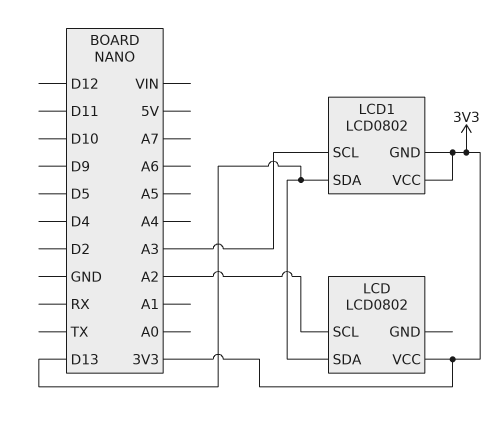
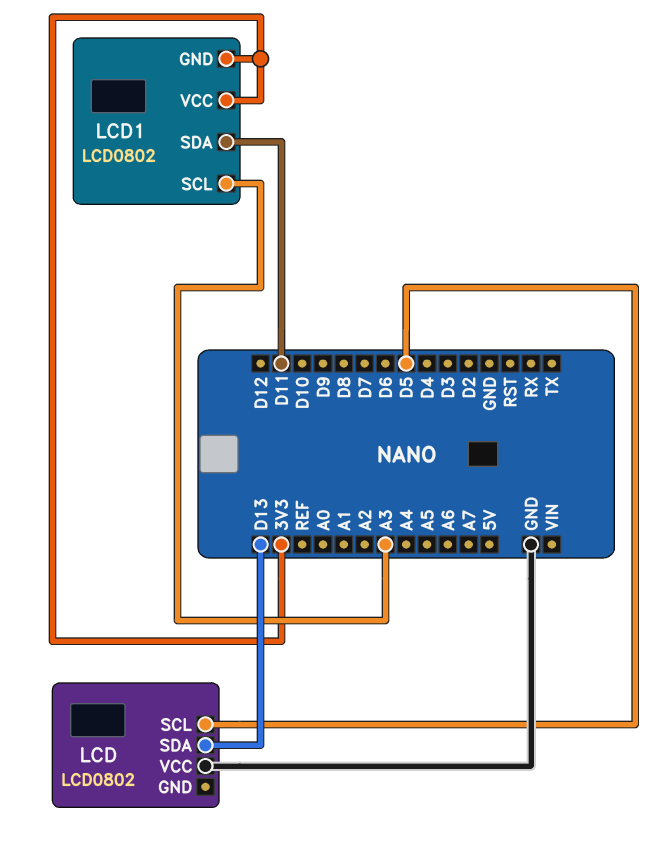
LCD pin SCL: A2 -> D5
LCD pin VCC: 3V3 -> GND
LCD1 pin SDA: D13 -> D11

